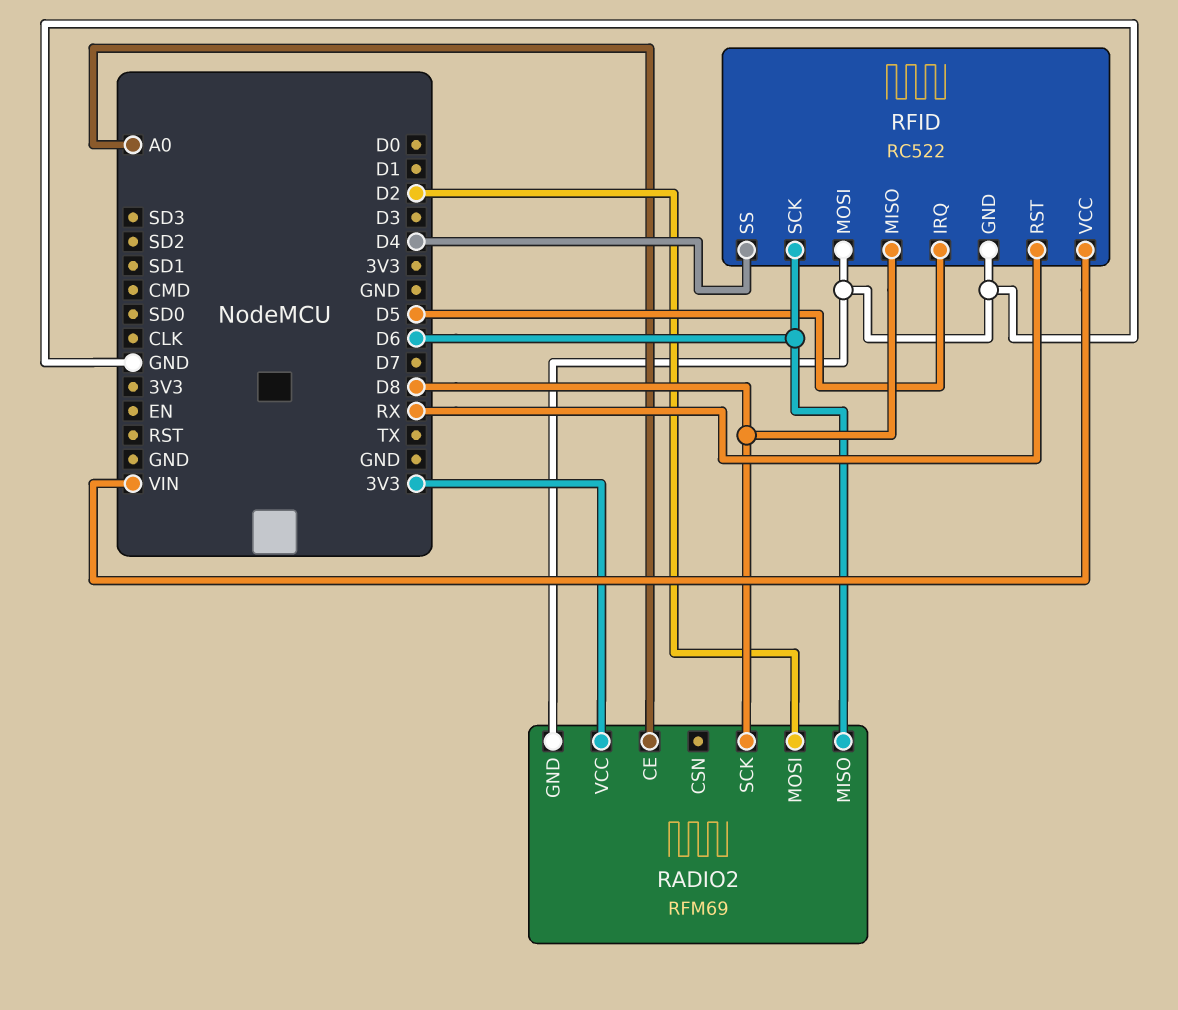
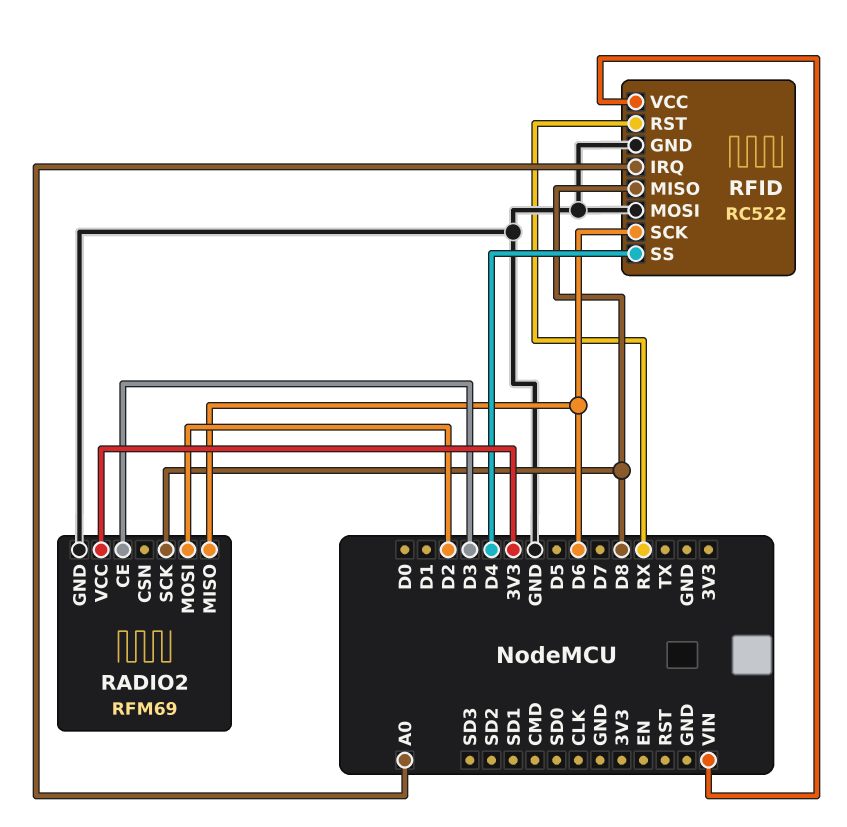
RADIO2 pin CE: A0 -> D3
RFID pin IRQ: D5 -> A0

